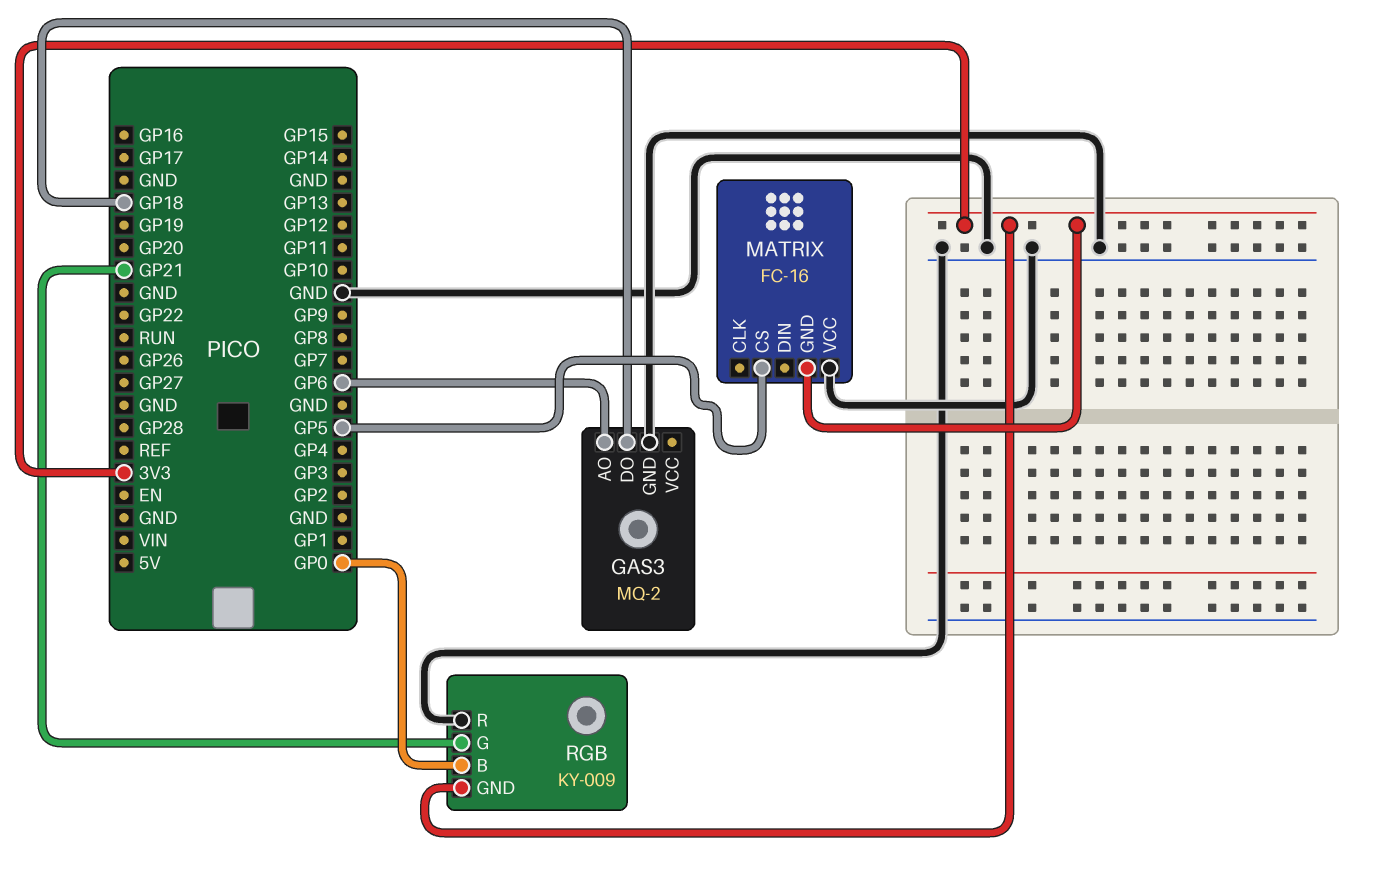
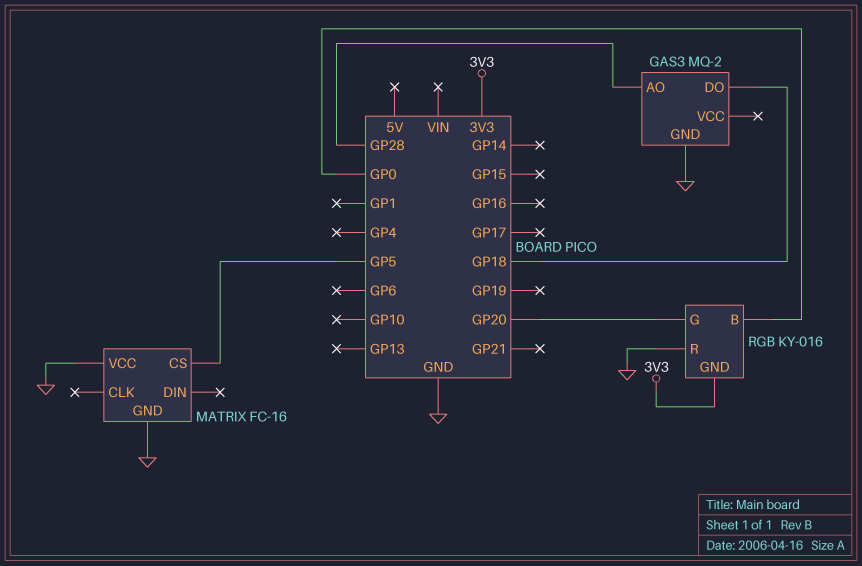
GAS3 pin AO: GP6 -> GP28
MATRIX pin GND: 3V3 -> GND
RGB: KY-009 -> KY-016
RGB pin G: GP21 -> GP20

